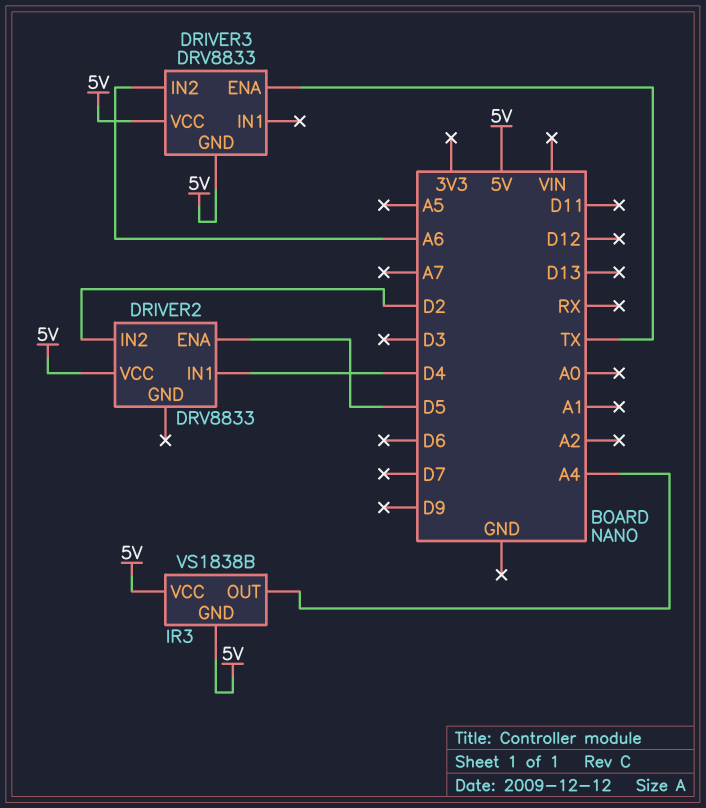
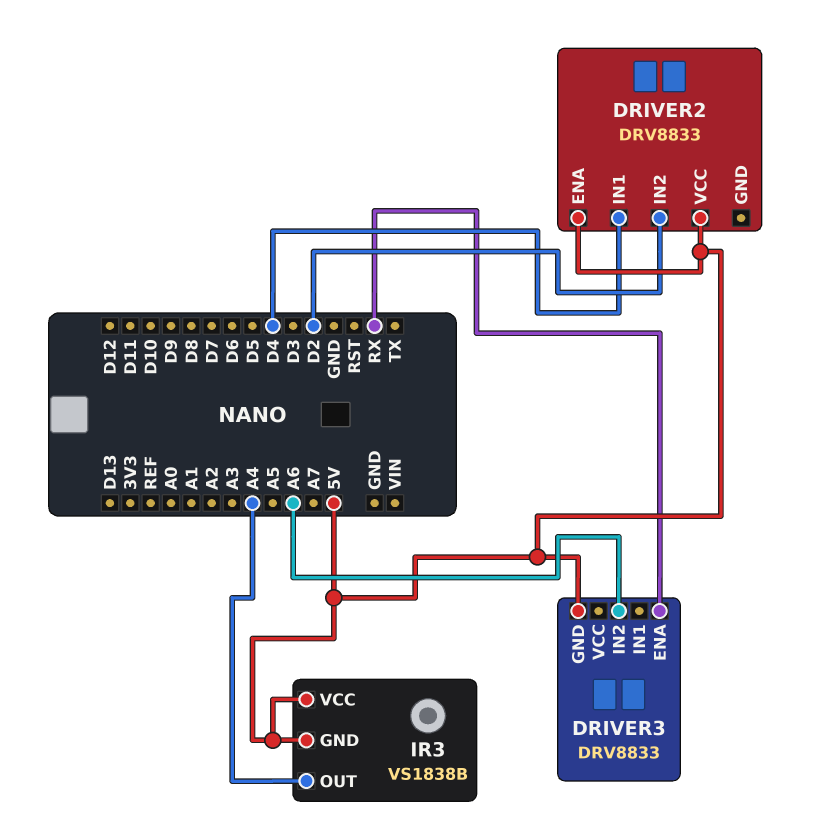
DRIVER2 pin ENA: D5 -> 5V
DRIVER3 pin ENA: TX -> RX
DRIVER3 pin VCC: 5V -> none

